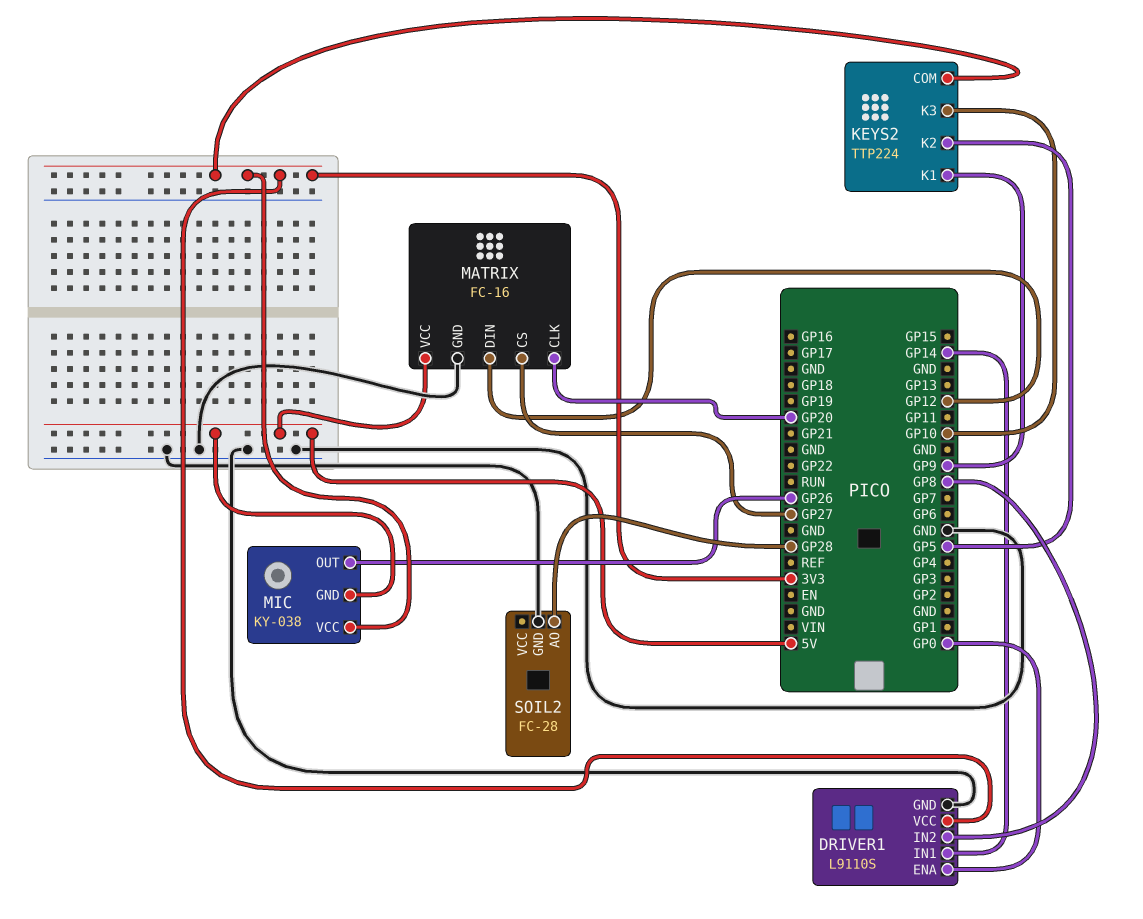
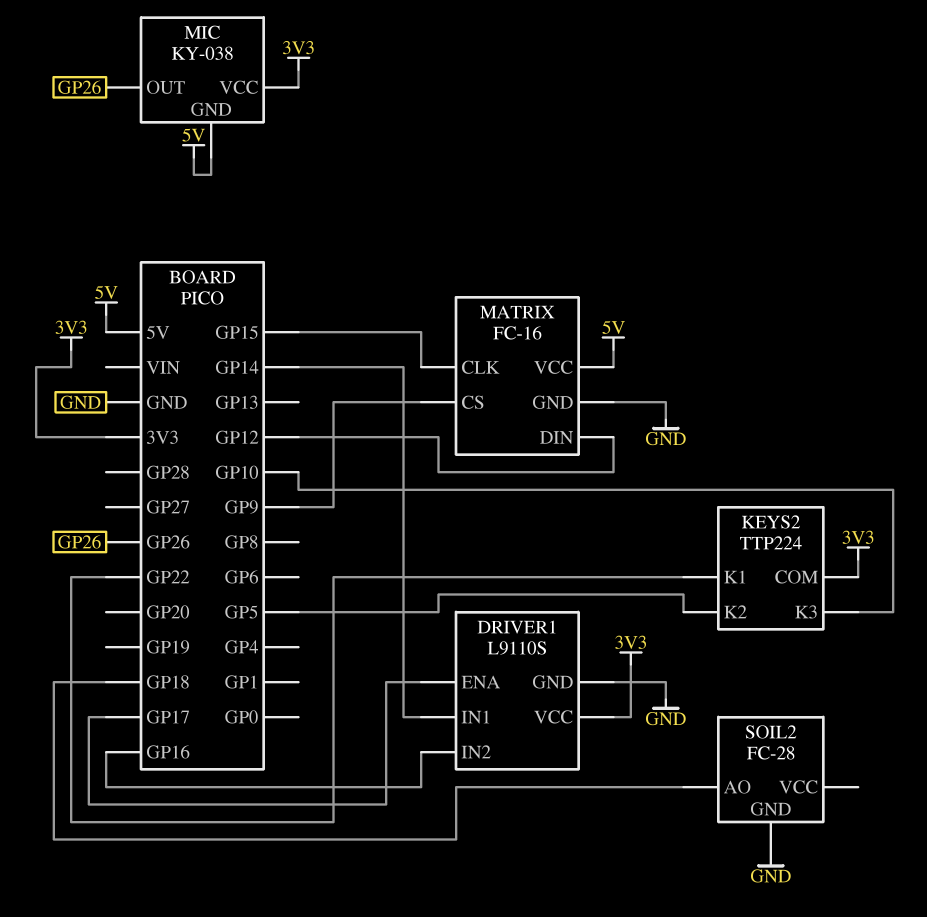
DRIVER1 pin ENA: GP0 -> GP17
DRIVER1 pin IN2: GP8 -> GP16
KEYS2 pin K1: GP9 -> GP22
MATRIX pin CLK: GP20 -> GP15
MATRIX pin CS: GP27 -> GP9
SOIL2 pin AO: GP28 -> GP18

